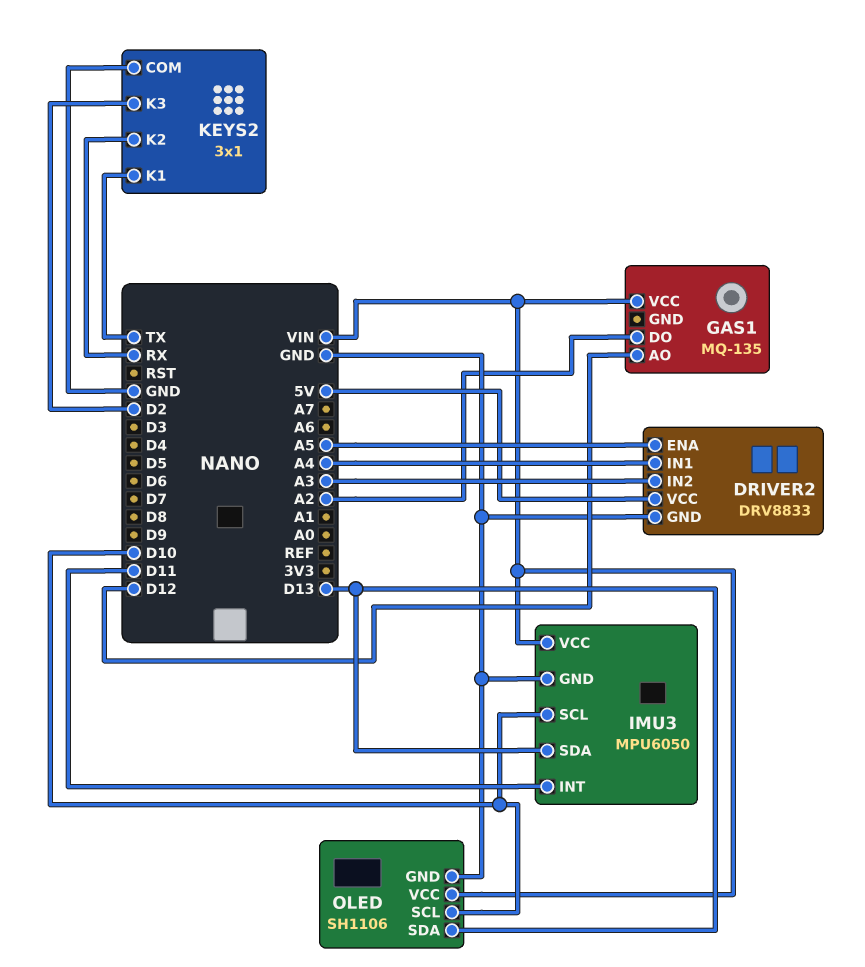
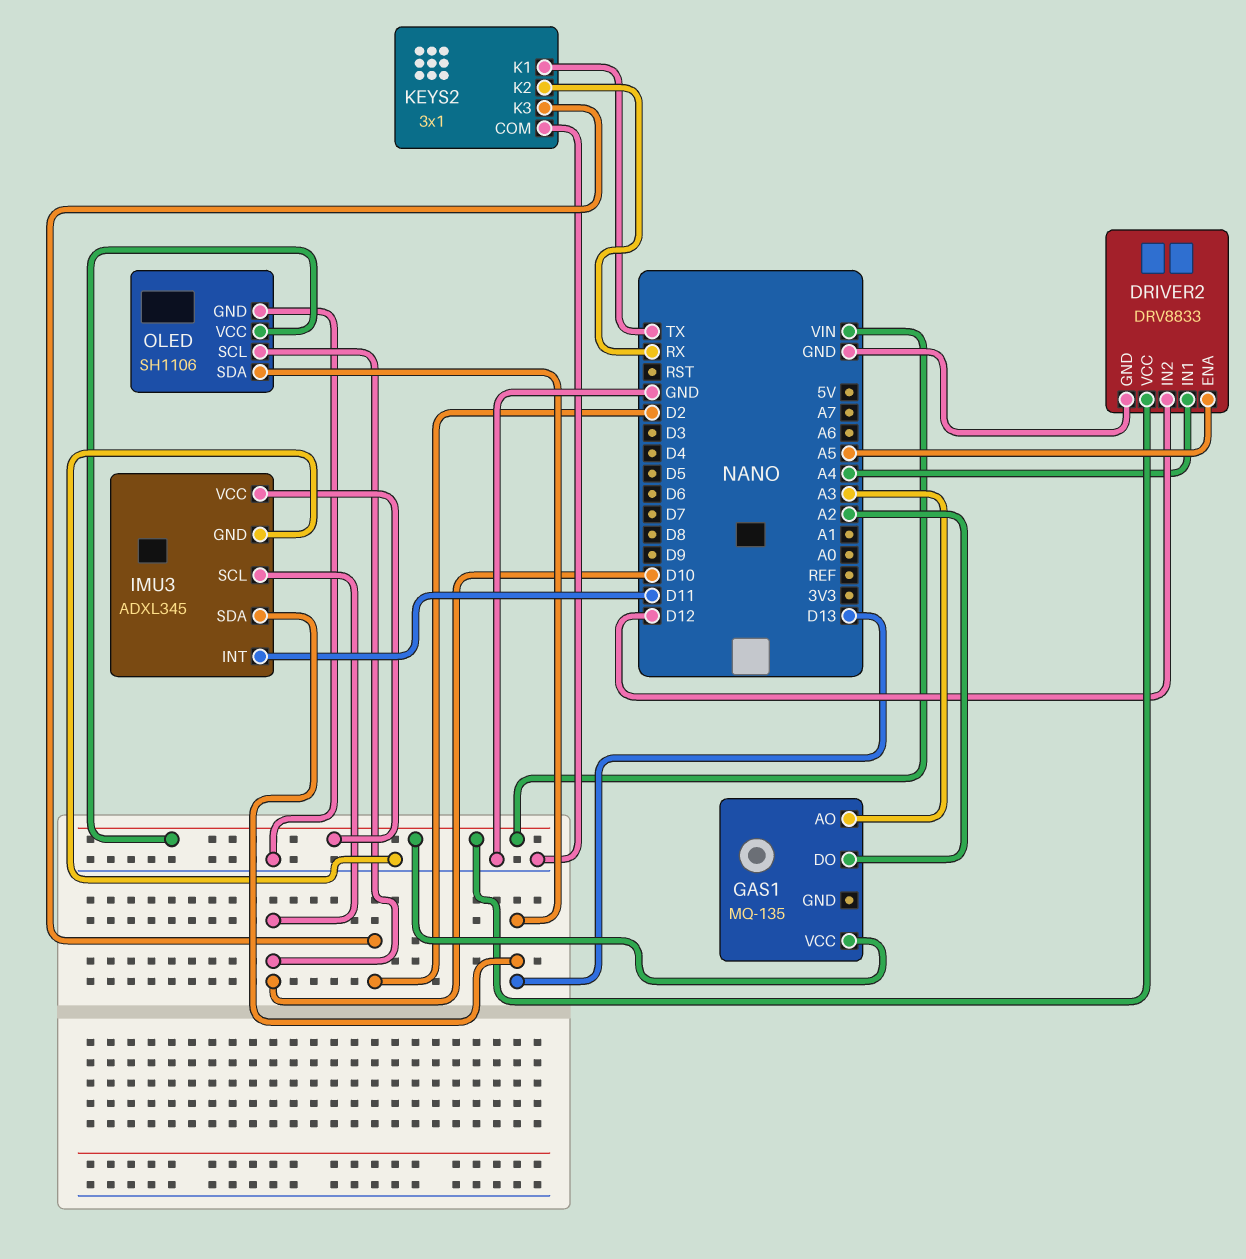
DRIVER2 pin IN2: A3 -> D12
DRIVER2 pin VCC: 5V -> VIN
GAS1 pin AO: D12 -> A3
IMU3: MPU6050 -> ADXL345

